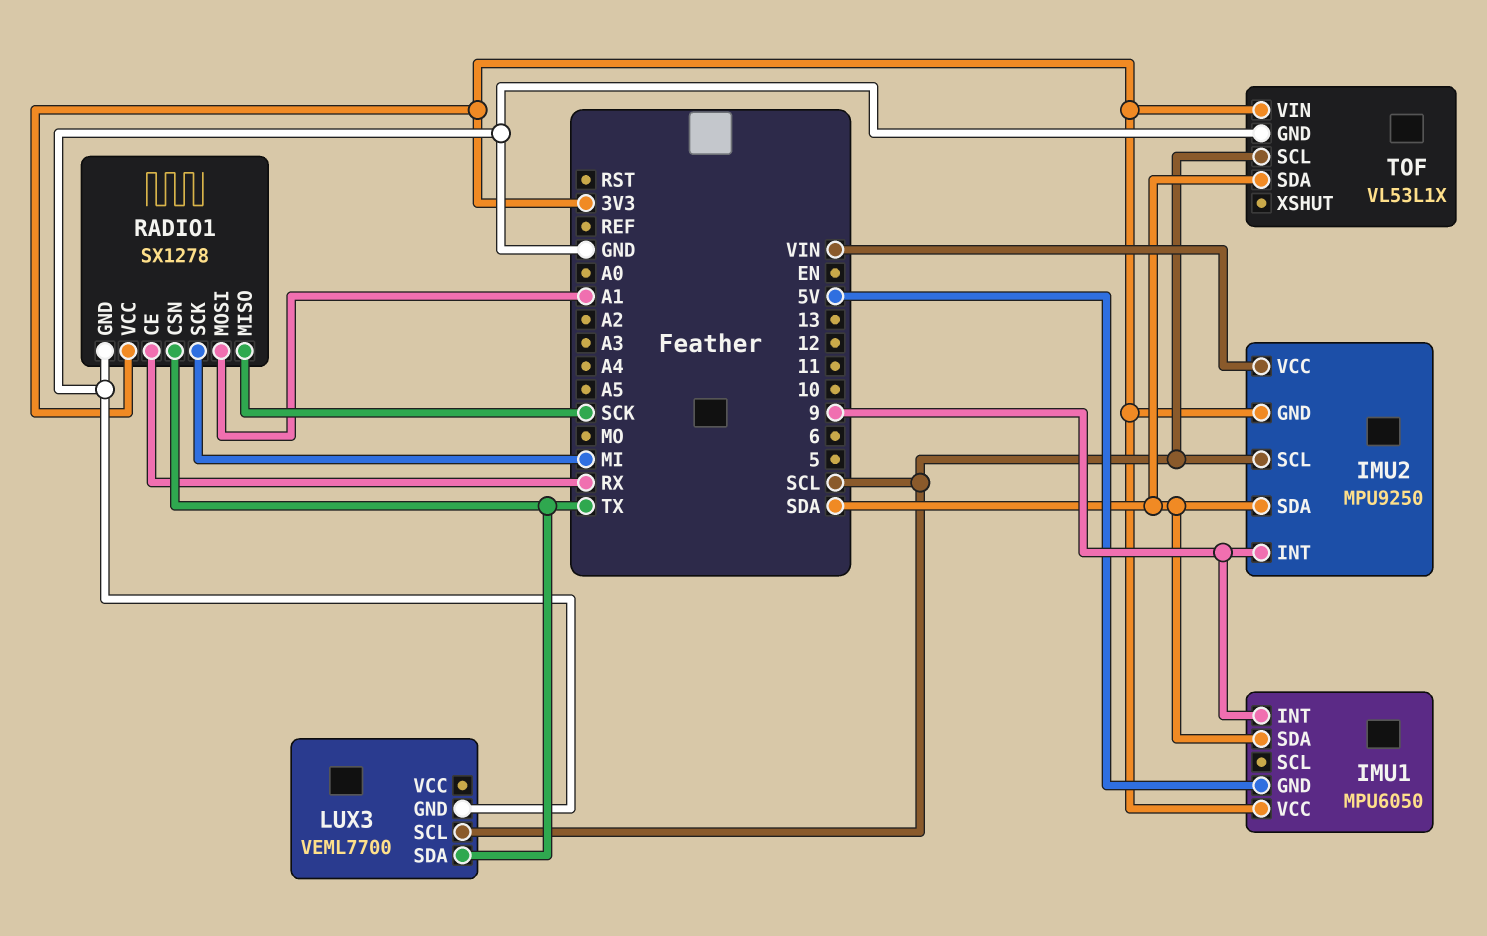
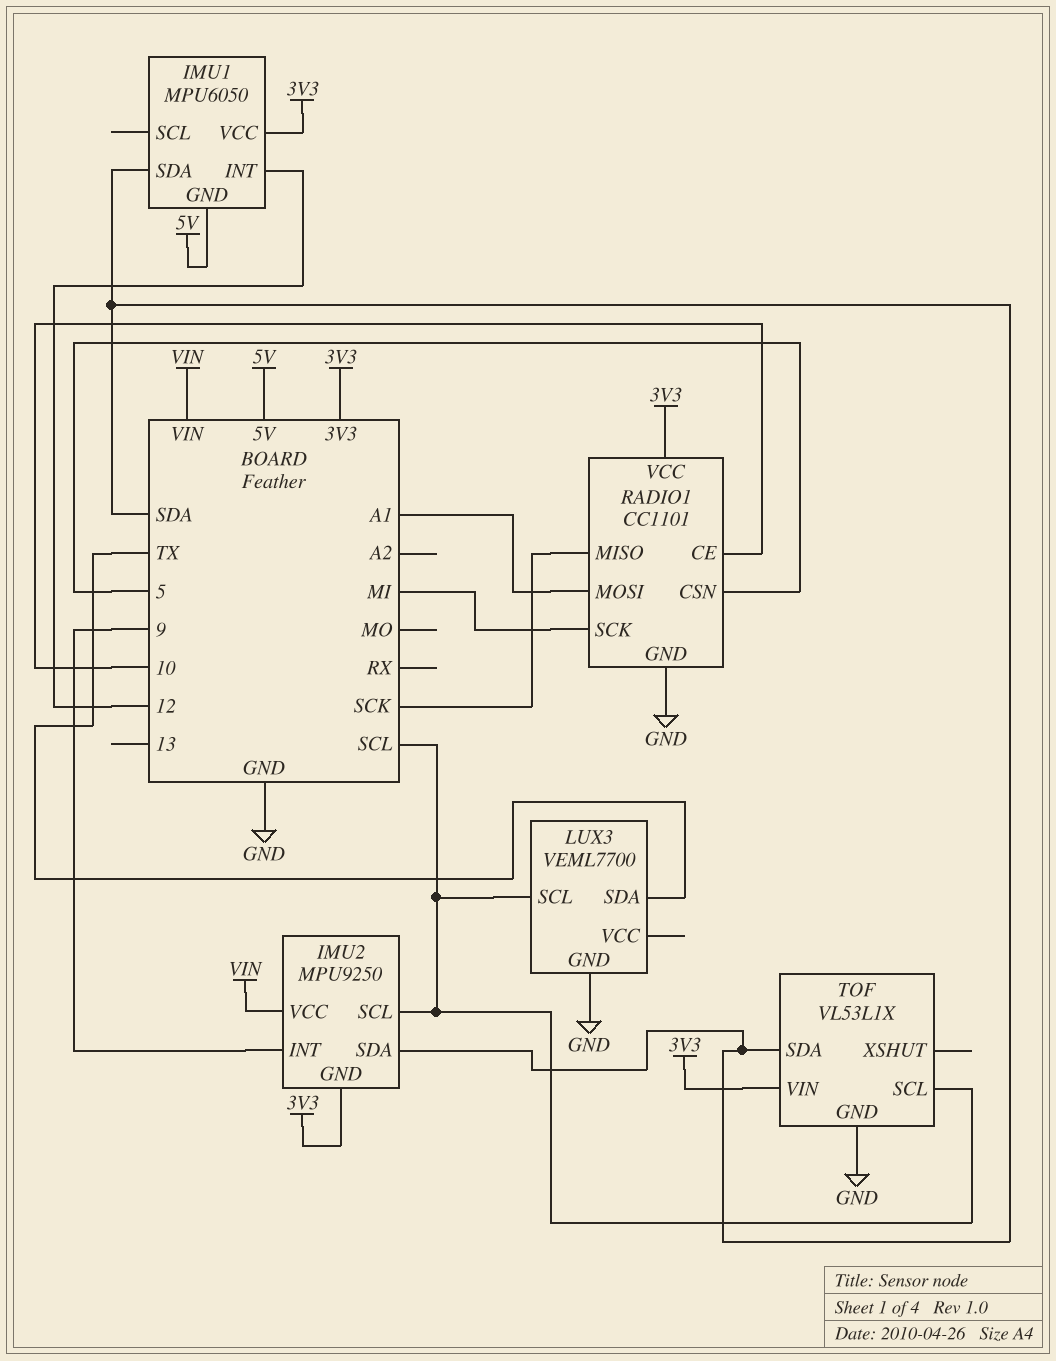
IMU1 pin INT: 9 -> 12
RADIO1: SX1278 -> CC1101
RADIO1 pin CE: RX -> 10
RADIO1 pin CSN: TX -> 5

